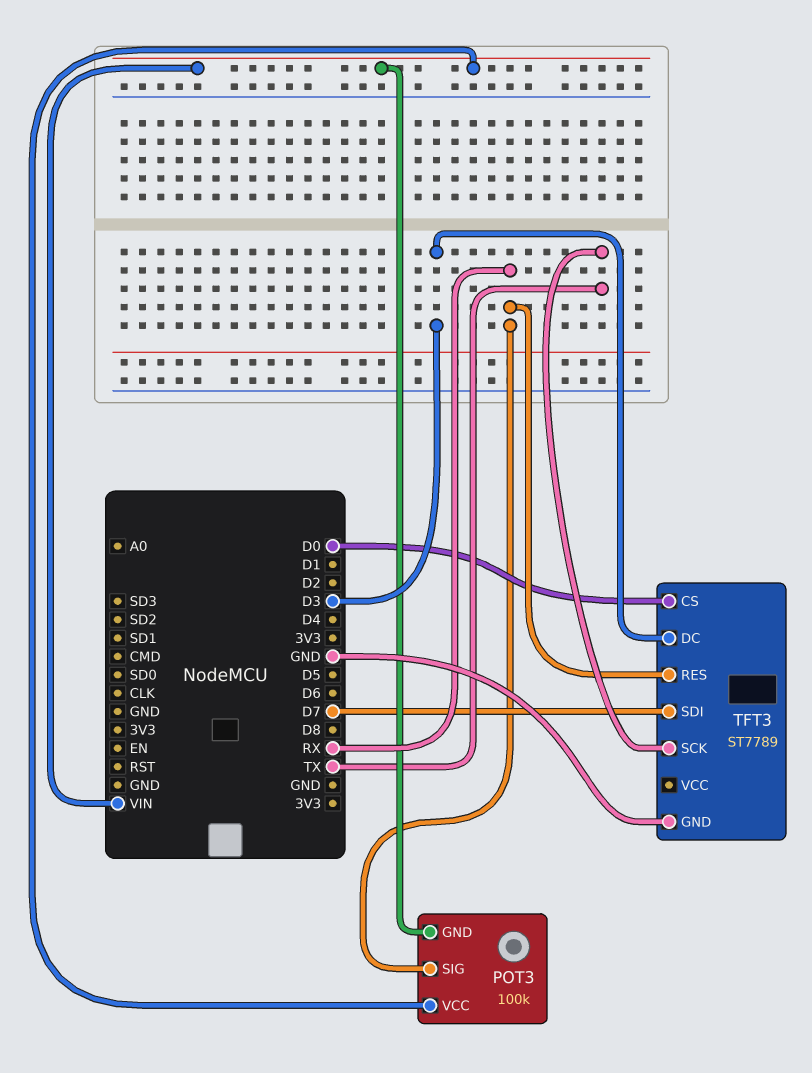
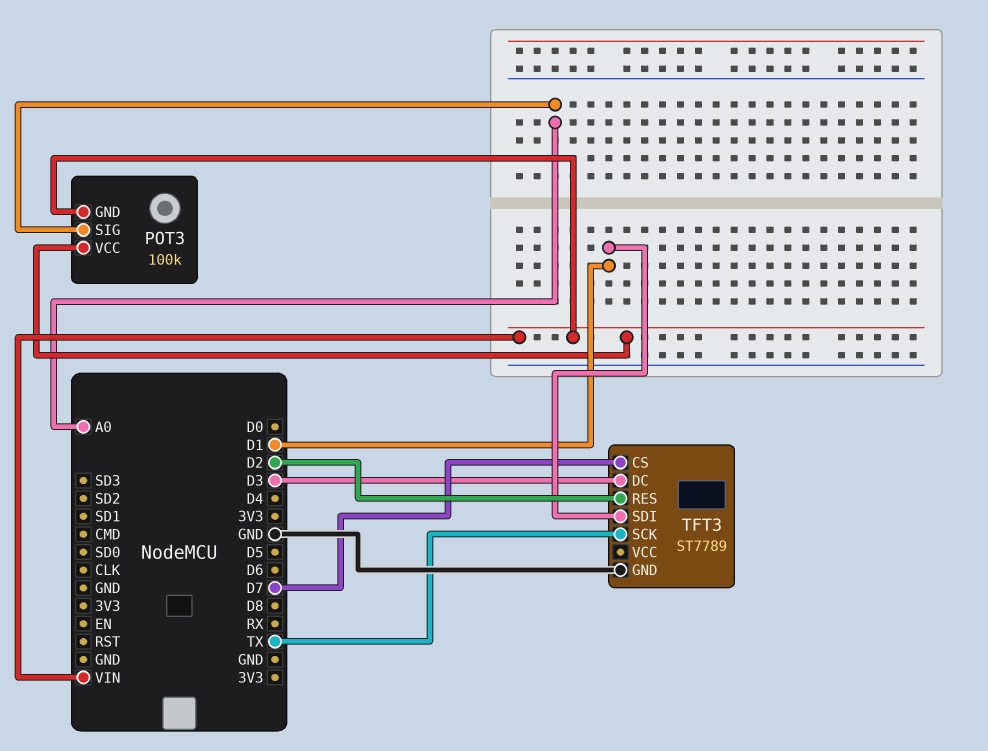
POT3 pin SIG: RX -> A0
TFT3 pin CS: D0 -> D7
TFT3 pin RES: RX -> D2
TFT3 pin SDI: D7 -> D1

